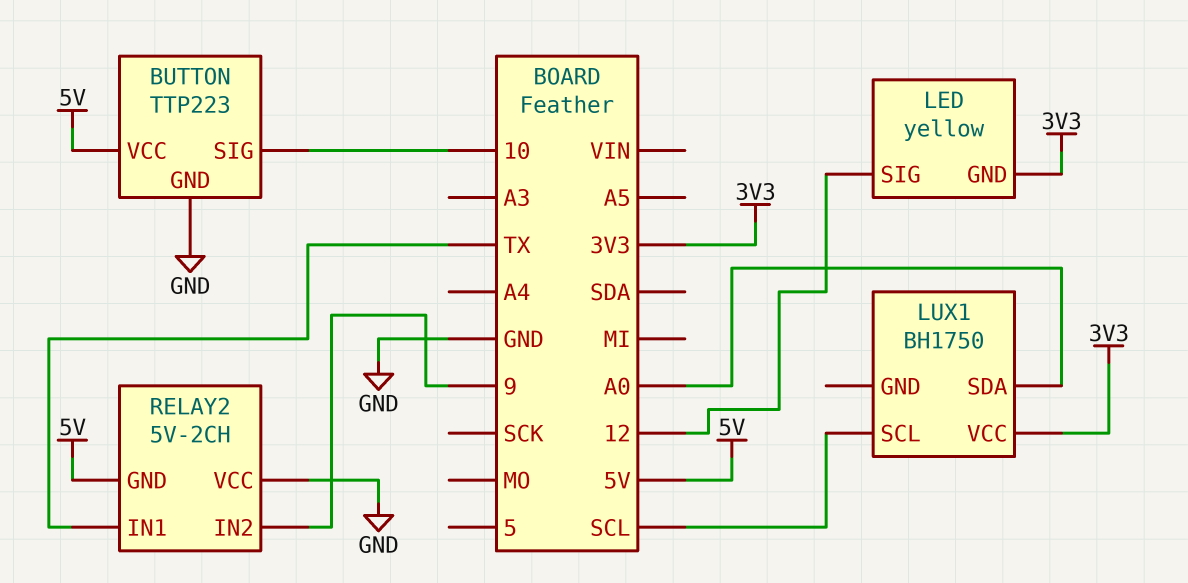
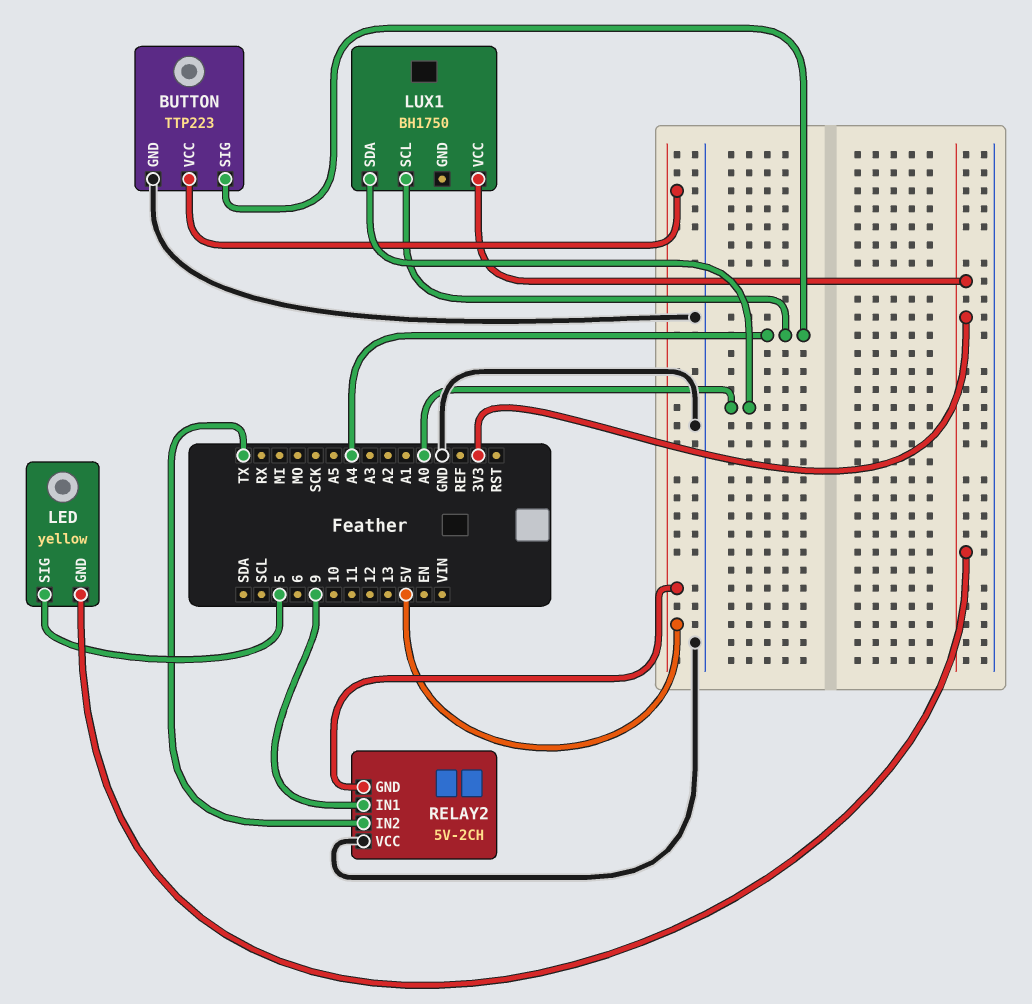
BUTTON pin SIG: 10 -> A4
LED pin SIG: 12 -> 5
LUX1 pin SCL: SCL -> A4
RELAY2 pin IN1: TX -> 9
RELAY2 pin IN2: 9 -> TX

